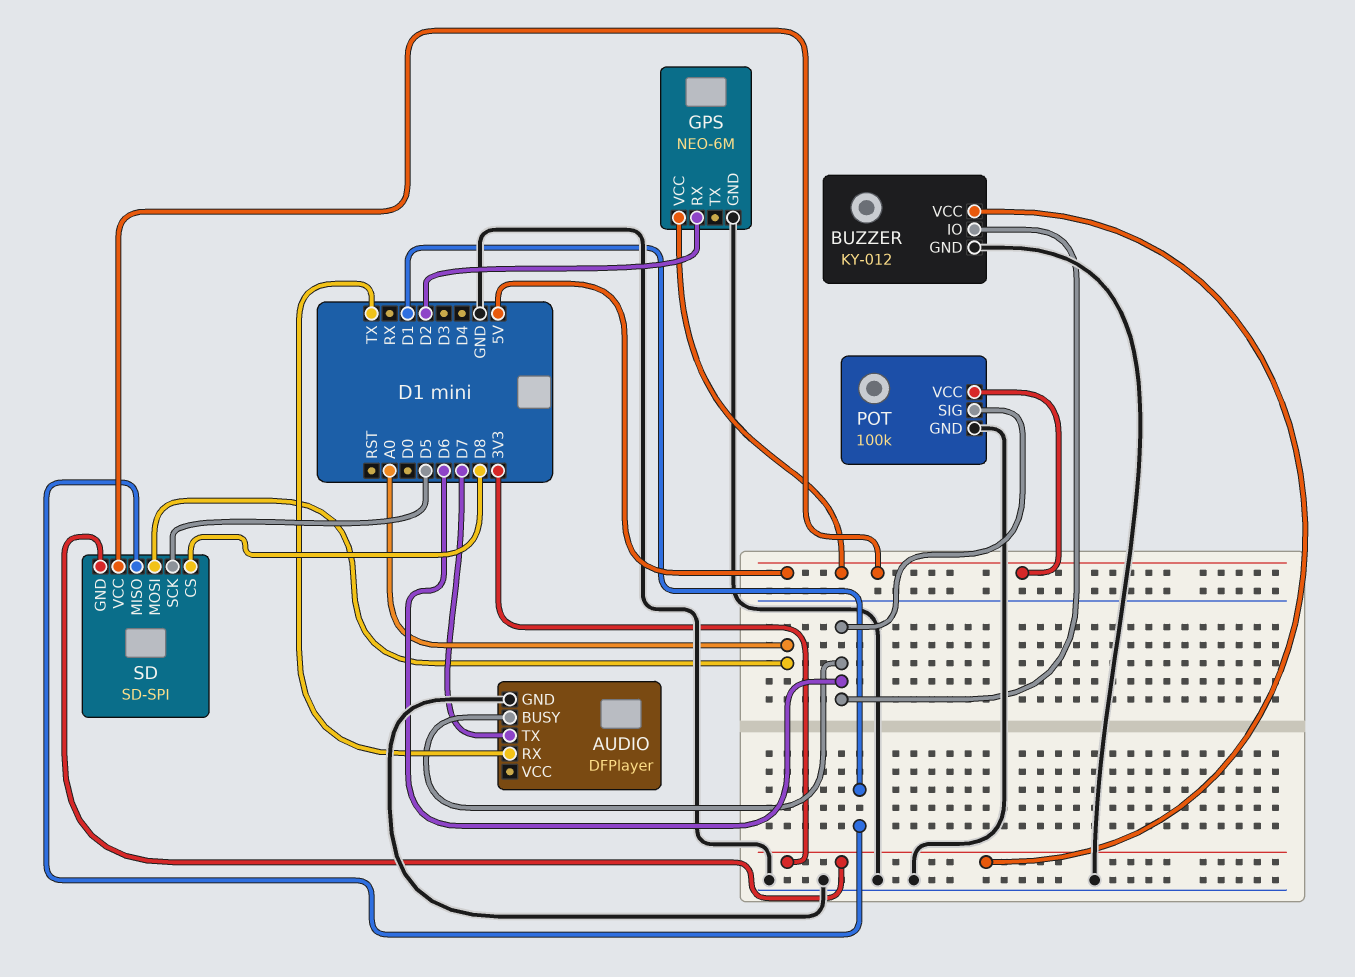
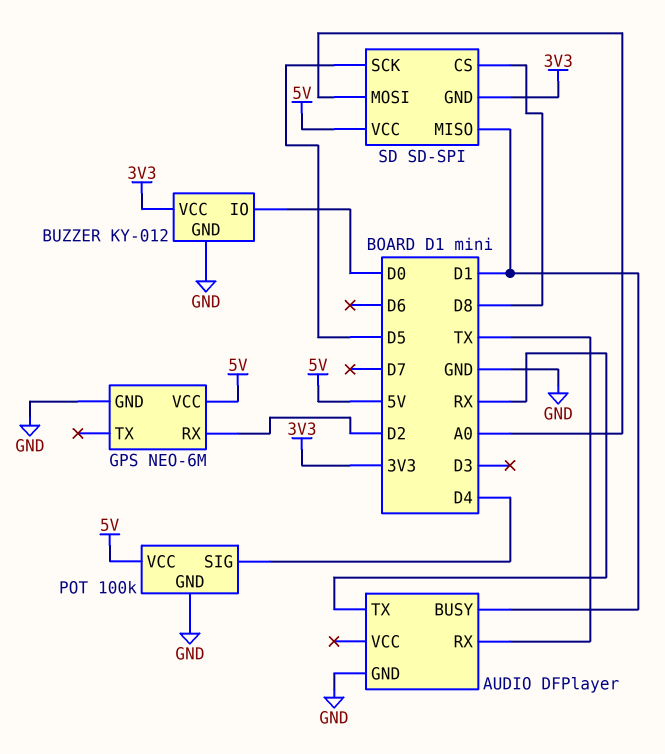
AUDIO pin BUSY: D6 -> D1
AUDIO pin TX: D7 -> RX
BUZZER pin IO: D6 -> D0
POT pin SIG: D6 -> D4

